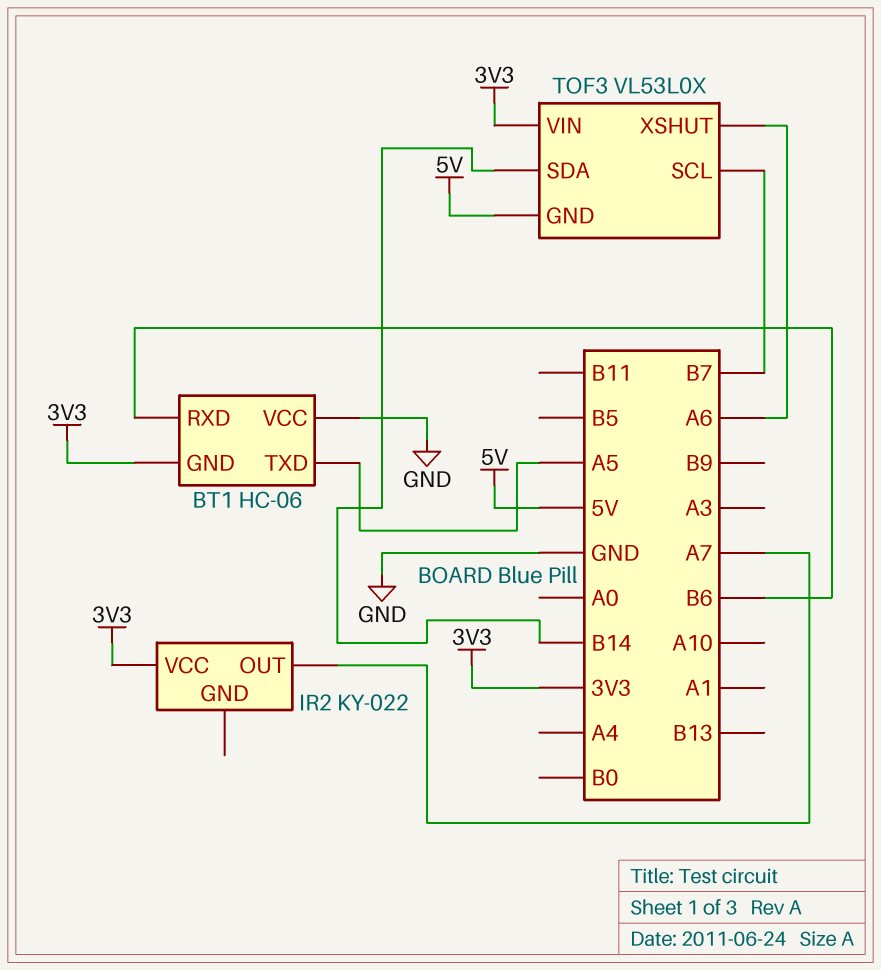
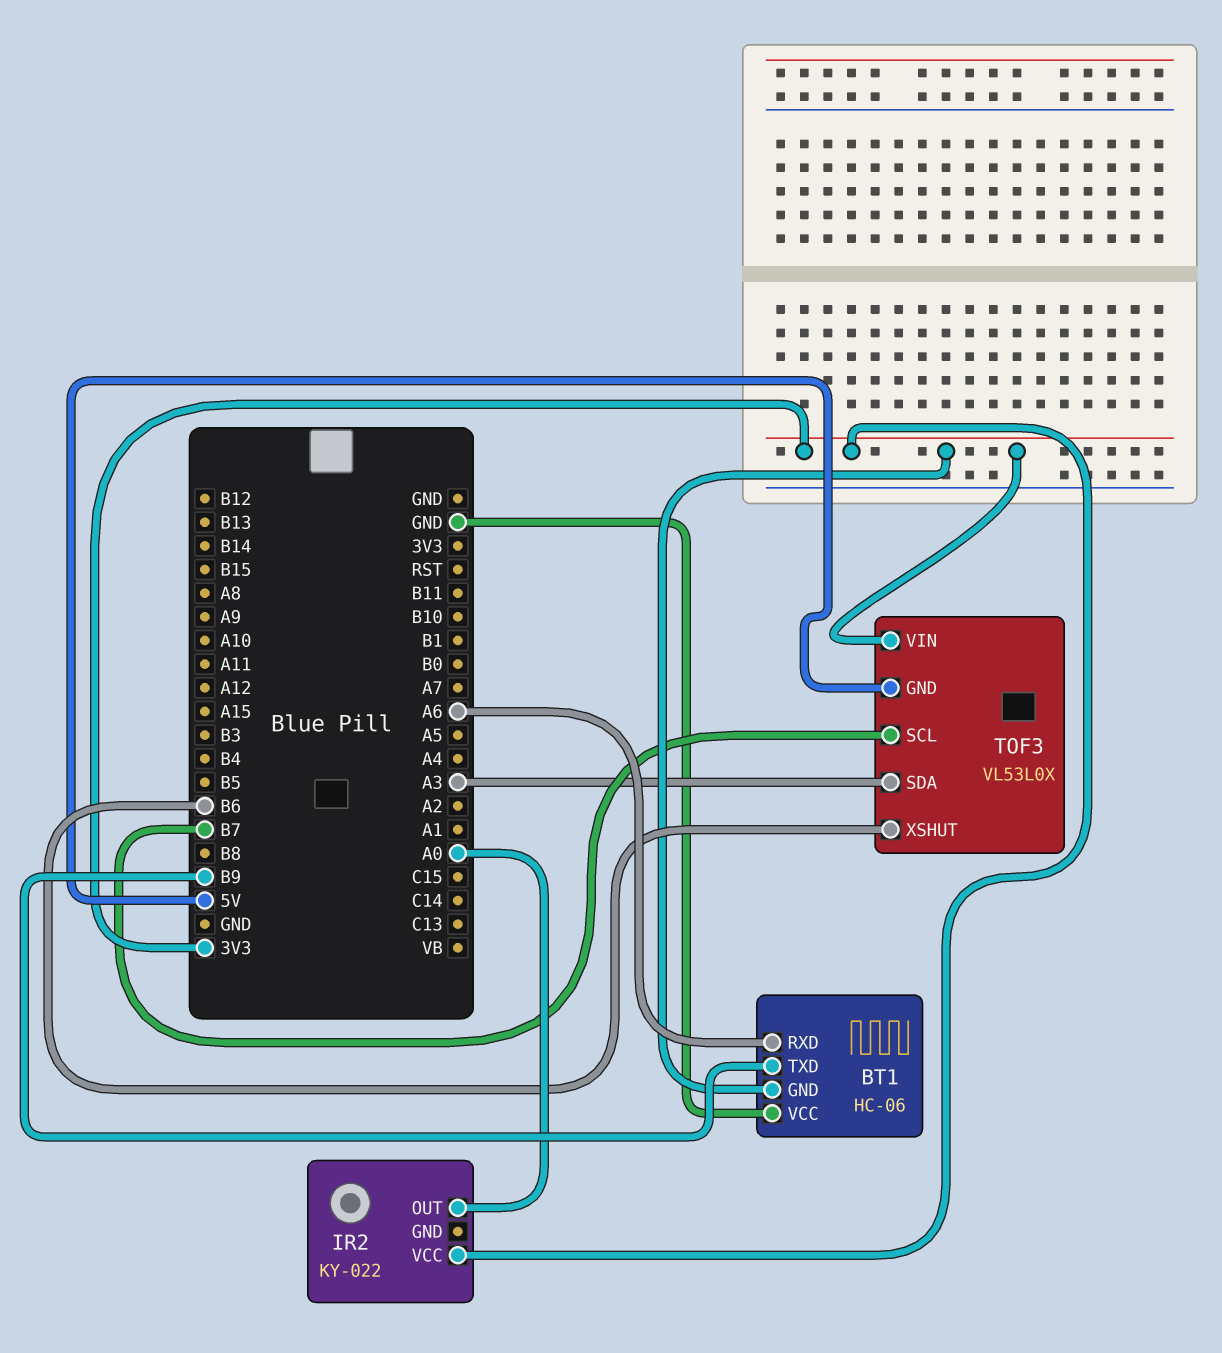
BT1 pin RXD: B6 -> A6
BT1 pin TXD: A5 -> B9
IR2 pin OUT: A7 -> A0
TOF3 pin SDA: B14 -> A3
TOF3 pin XSHUT: A6 -> B6

